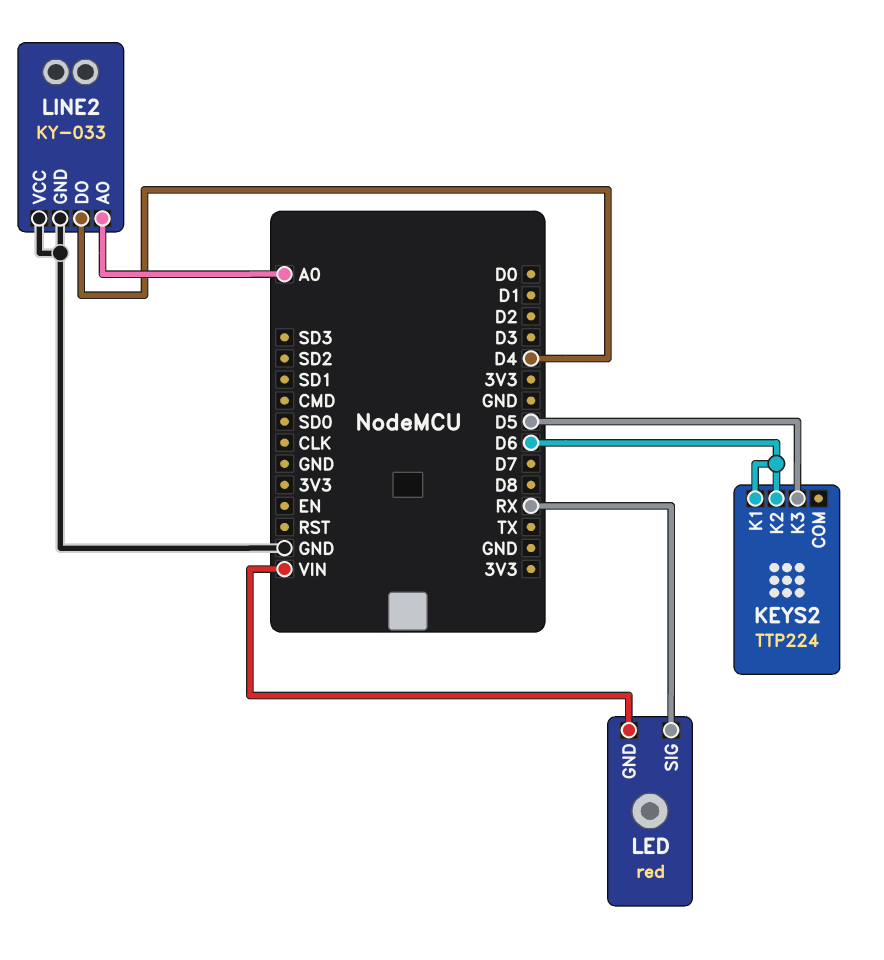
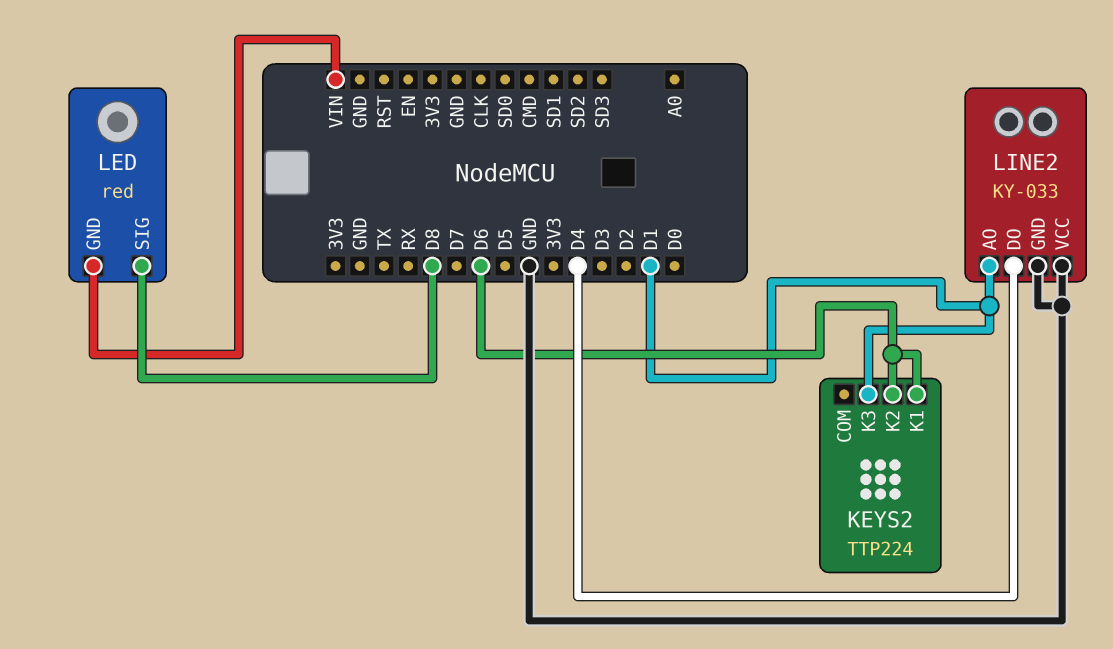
KEYS2 pin K3: D5 -> D1
LED pin SIG: RX -> D8
LINE2 pin AO: A0 -> D1

